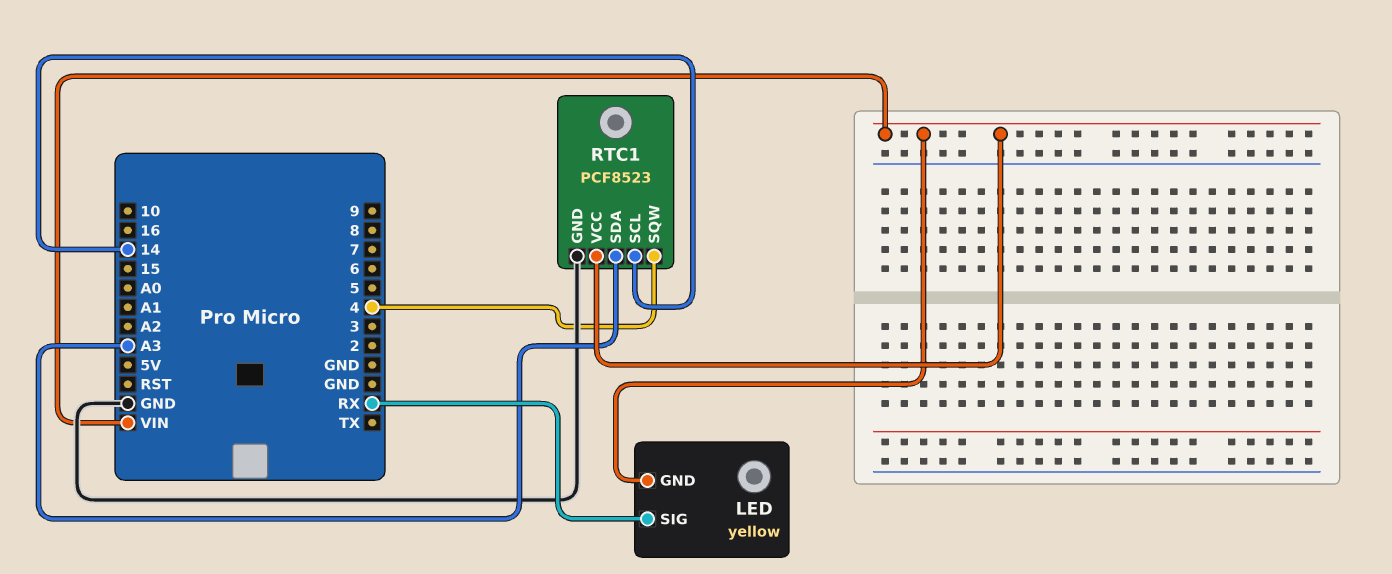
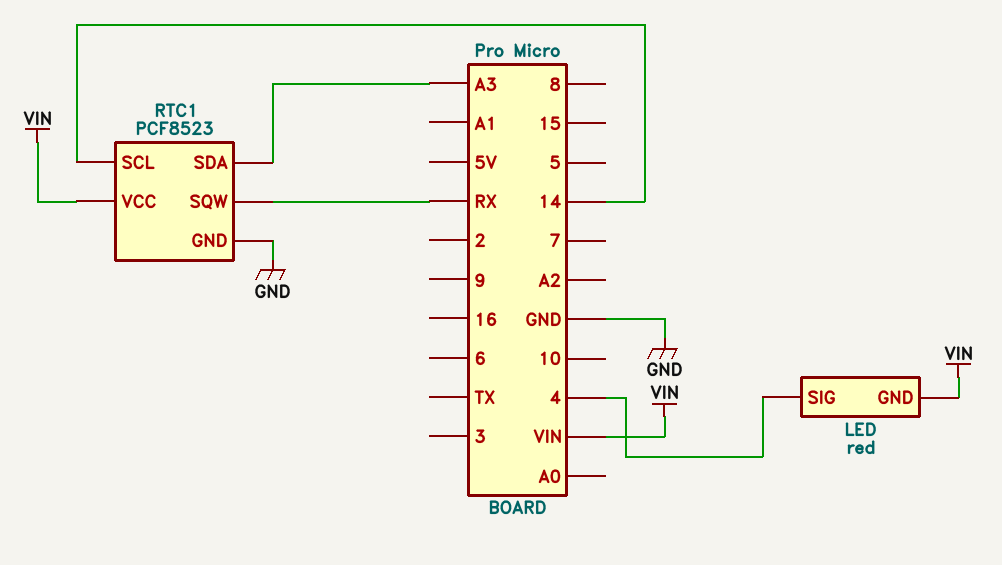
LED: yellow -> red
LED pin SIG: RX -> 4
RTC1 pin SQW: 4 -> RX

